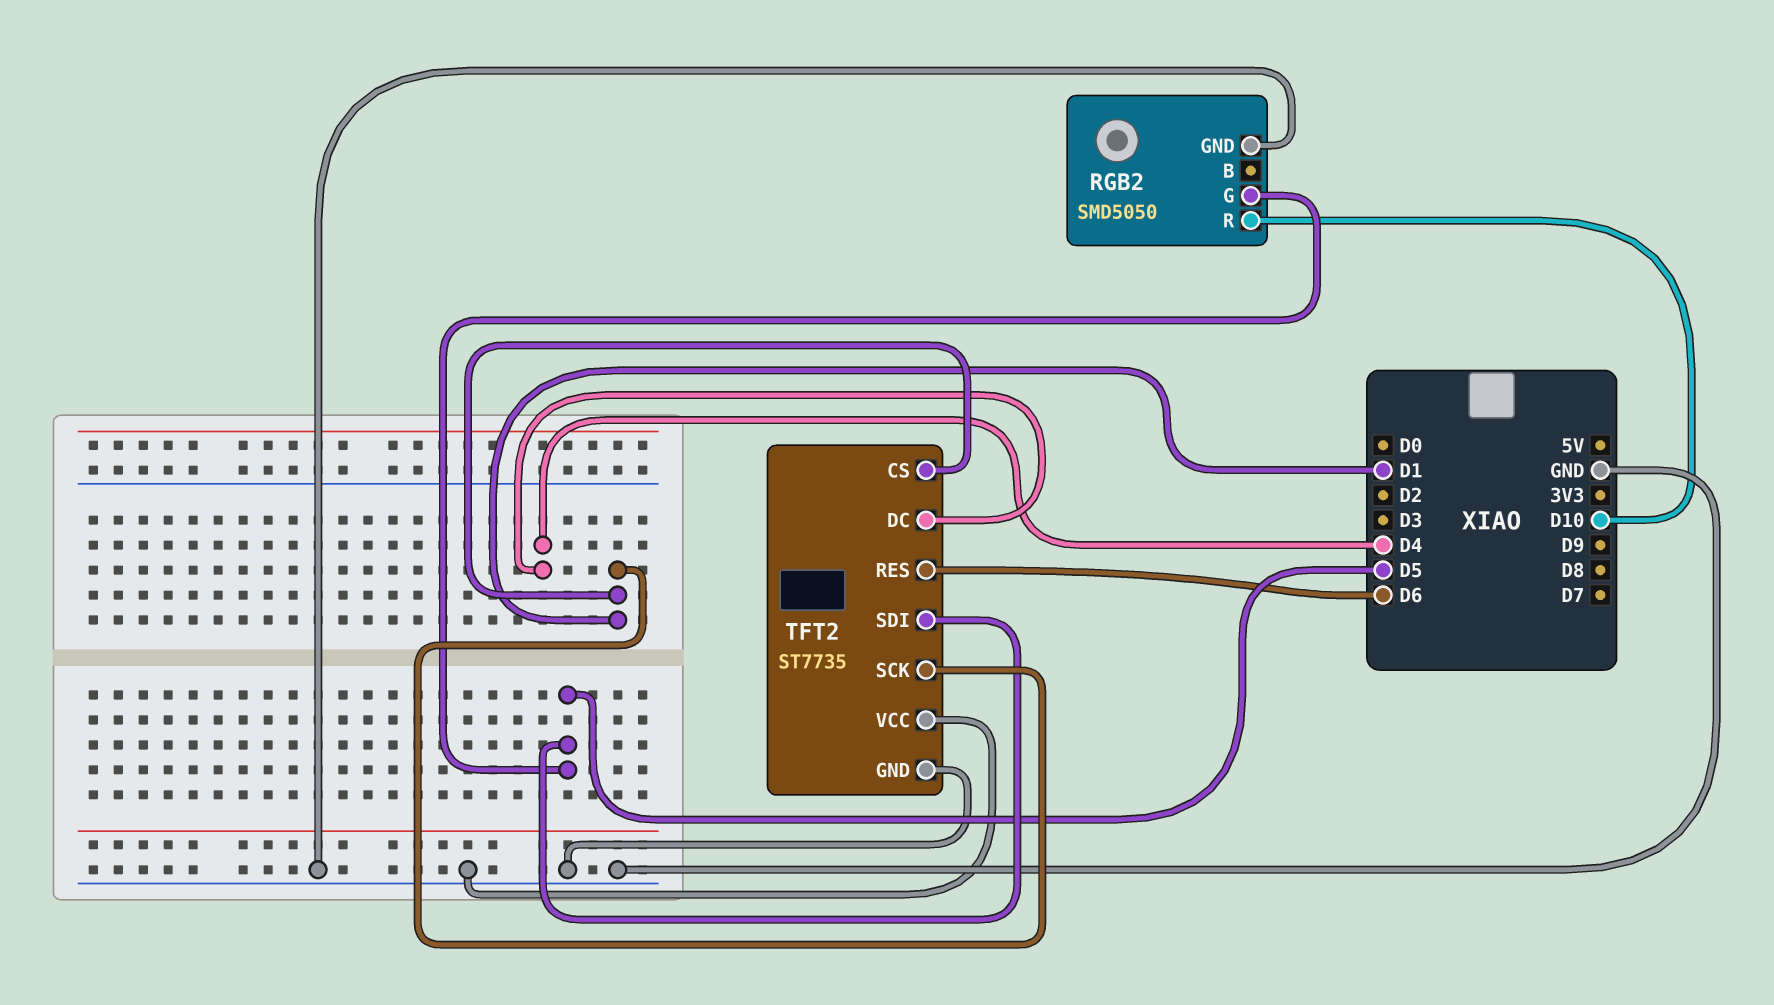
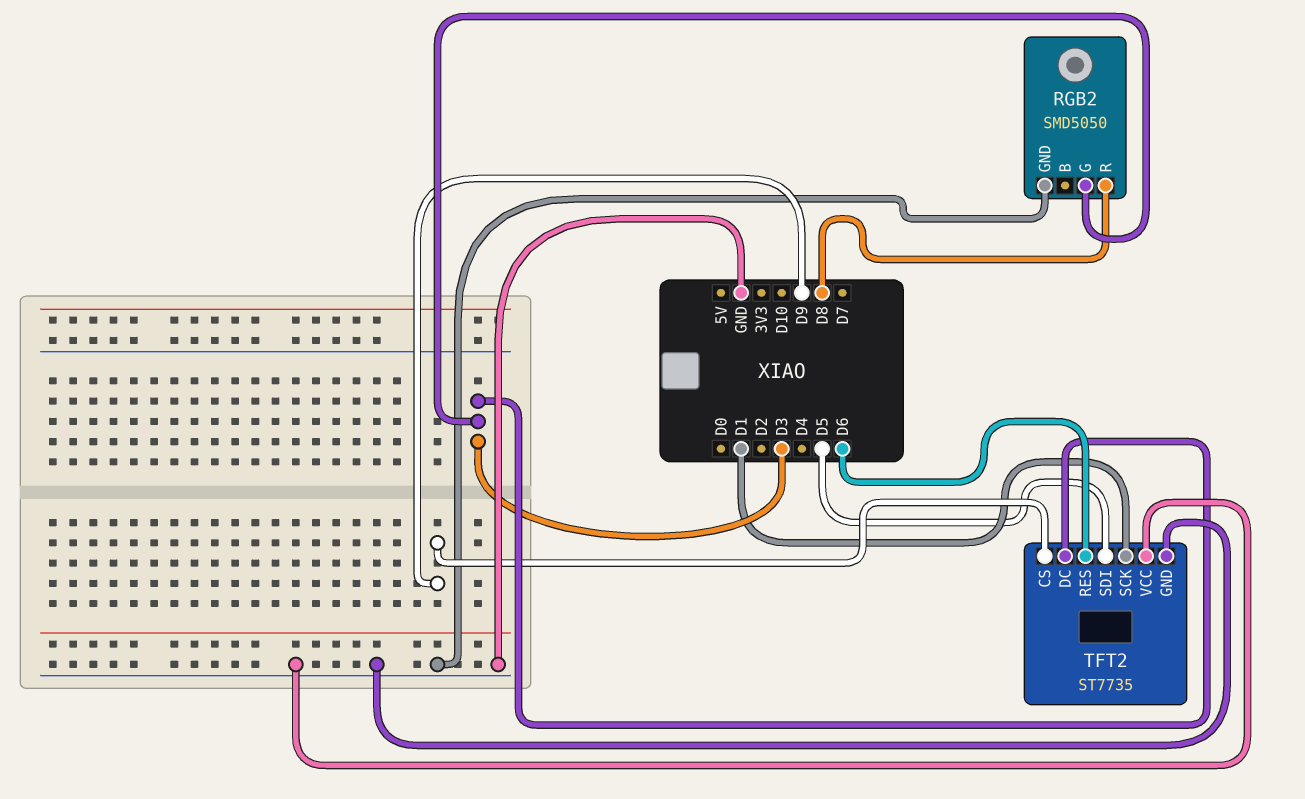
RGB2 pin G: D5 -> D3
RGB2 pin R: D10 -> D8
TFT2 pin CS: D1 -> D9
TFT2 pin DC: D4 -> D3

